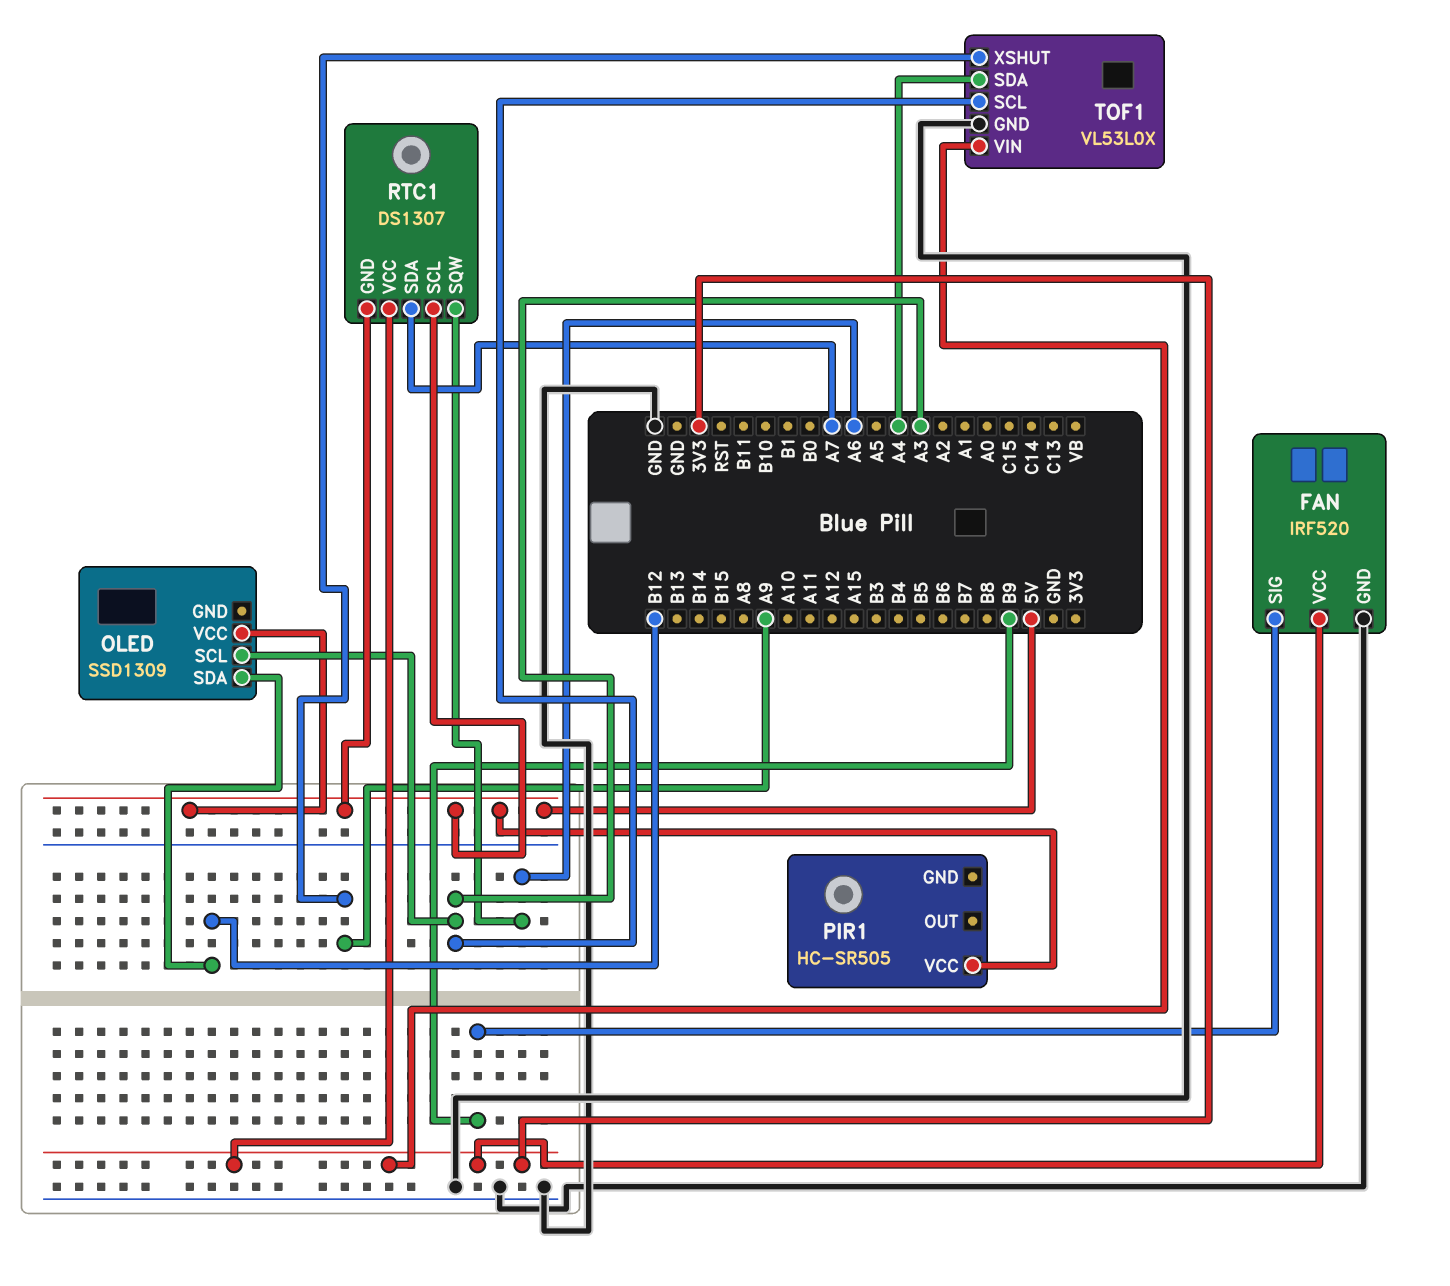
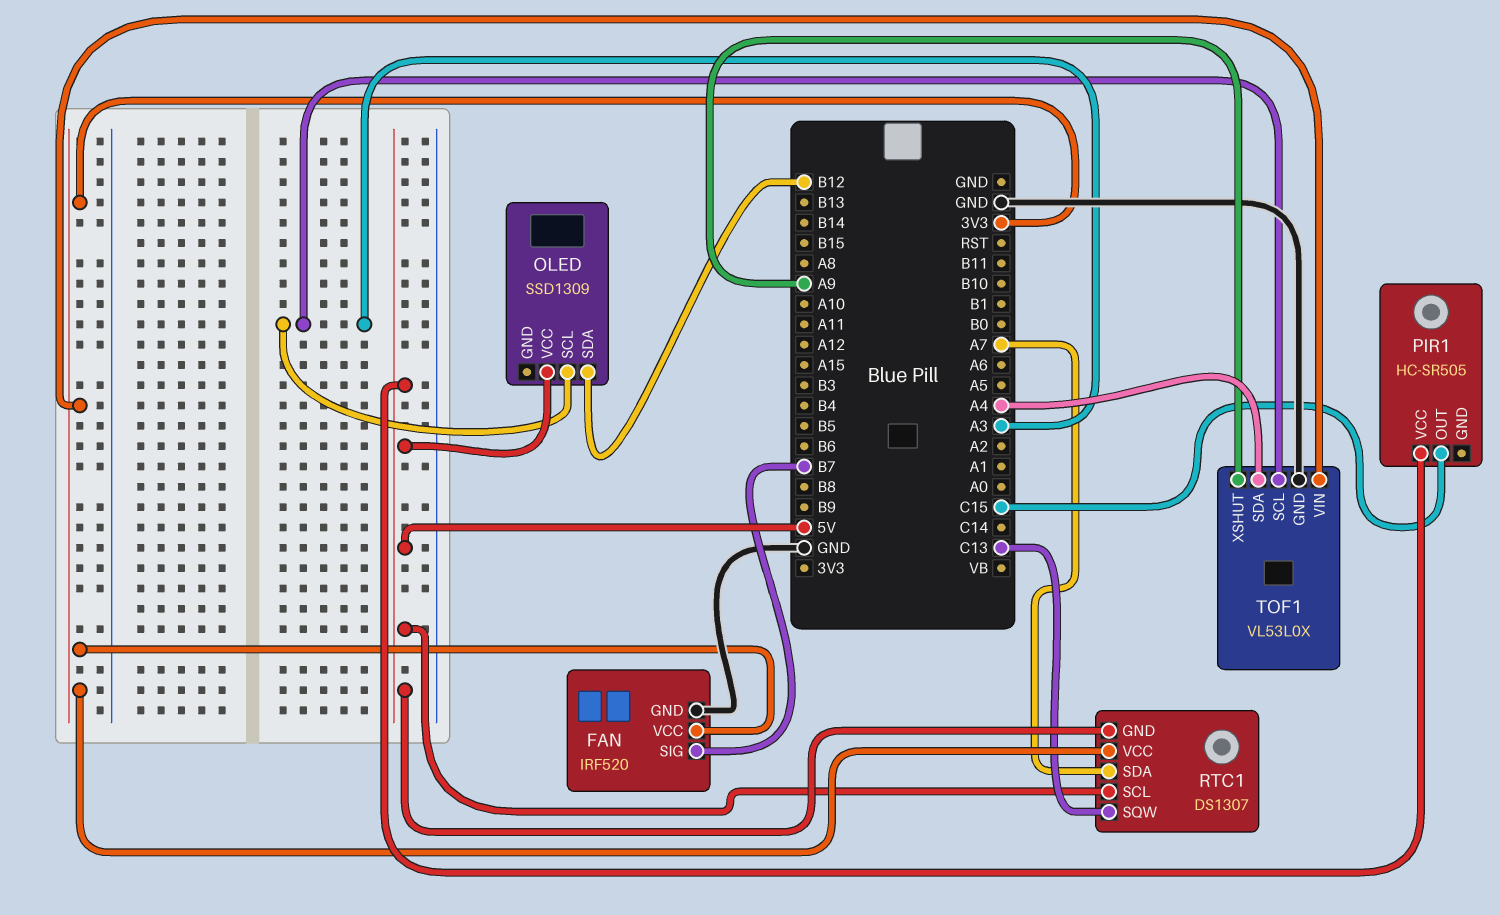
FAN pin SIG: B9 -> B7
PIR1 pin OUT: none -> C15
RTC1 pin SQW: A6 -> C13

